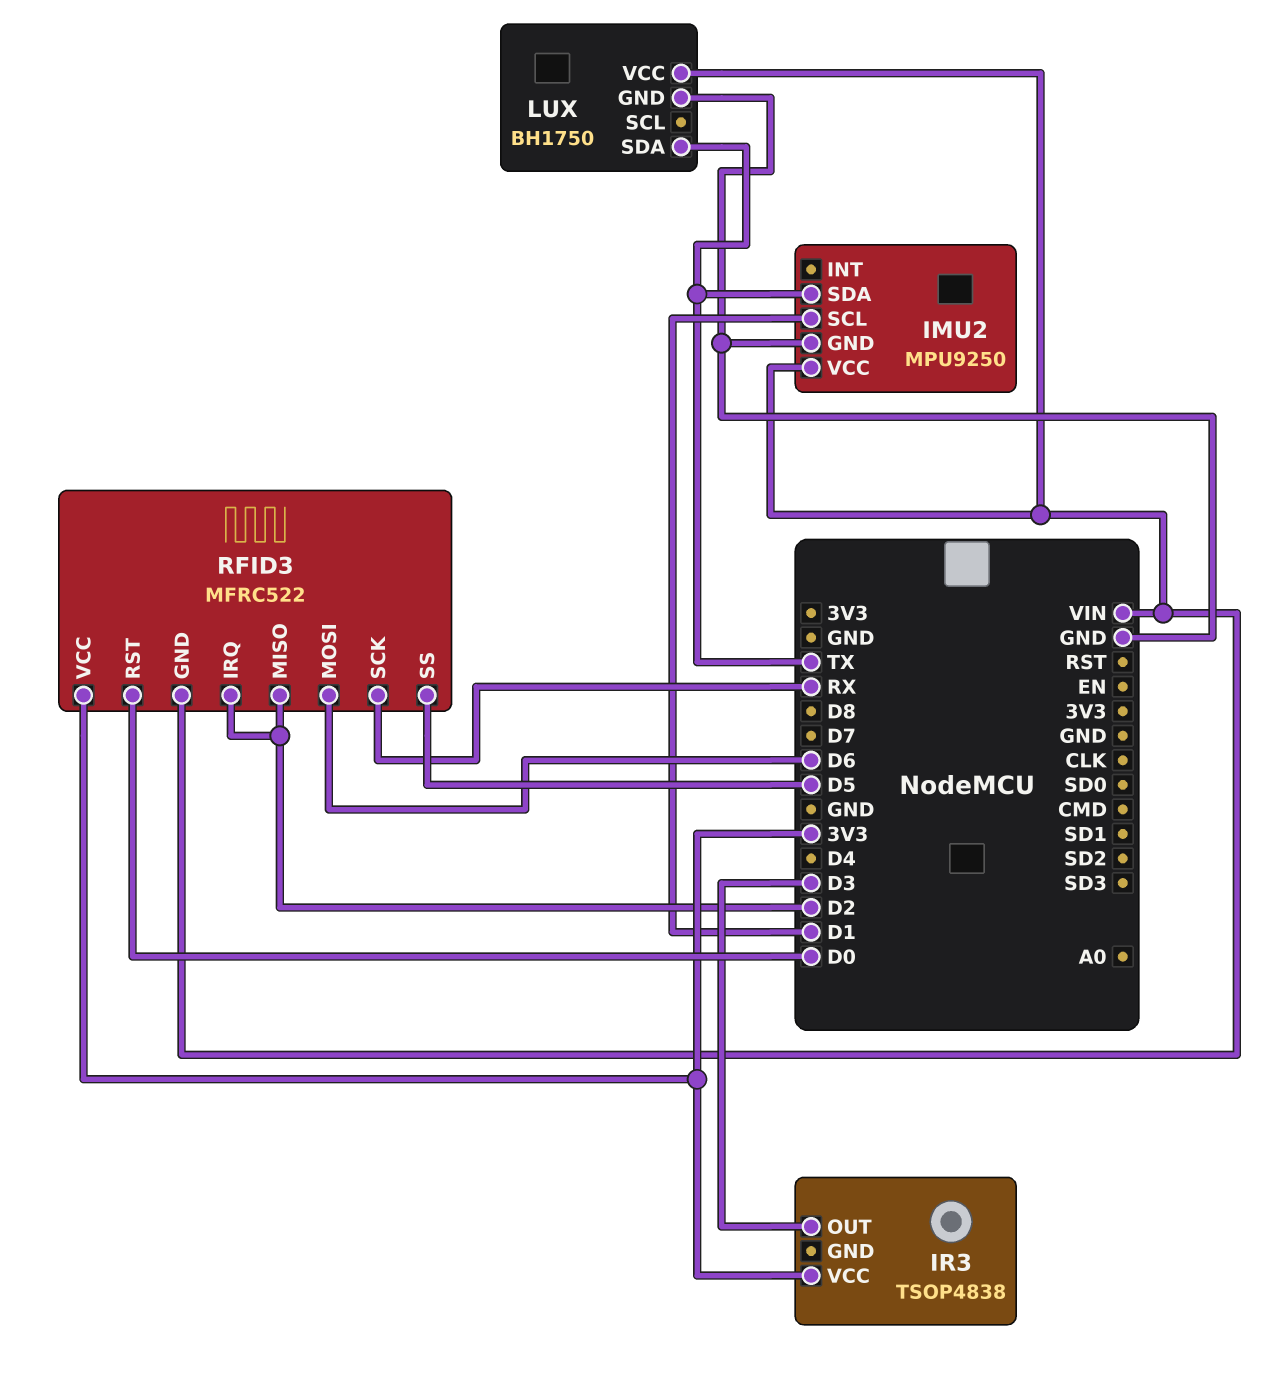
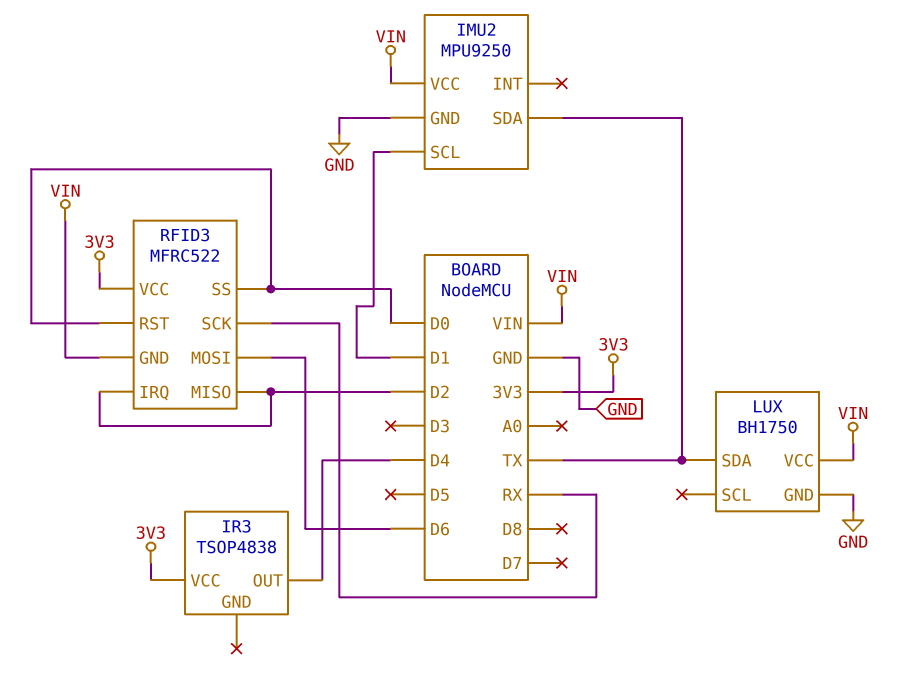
IR3 pin OUT: D3 -> D4
RFID3 pin SS: D5 -> D0

